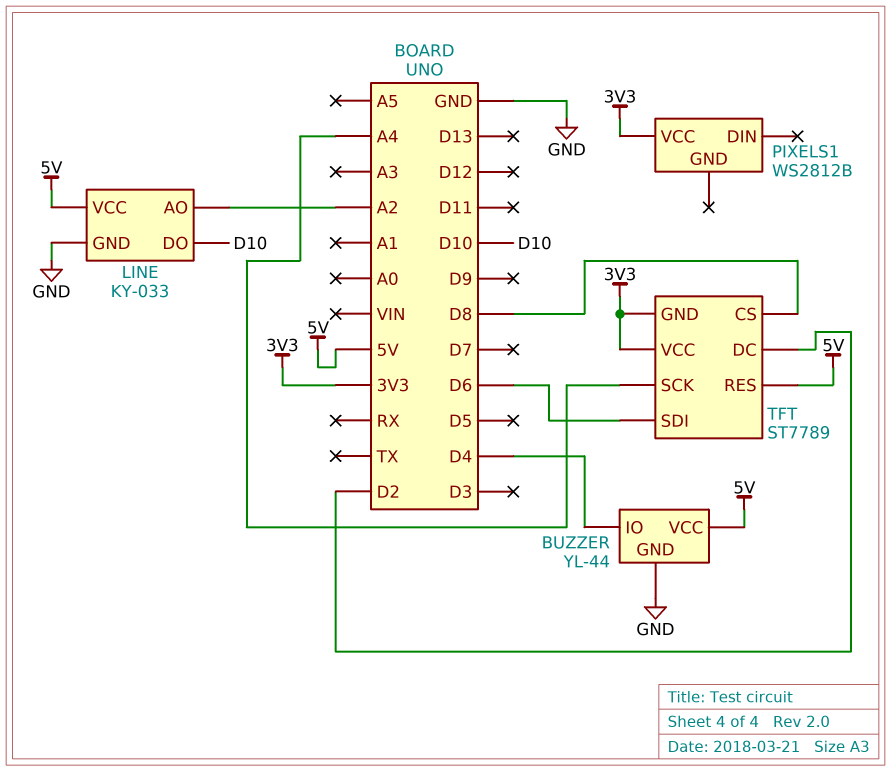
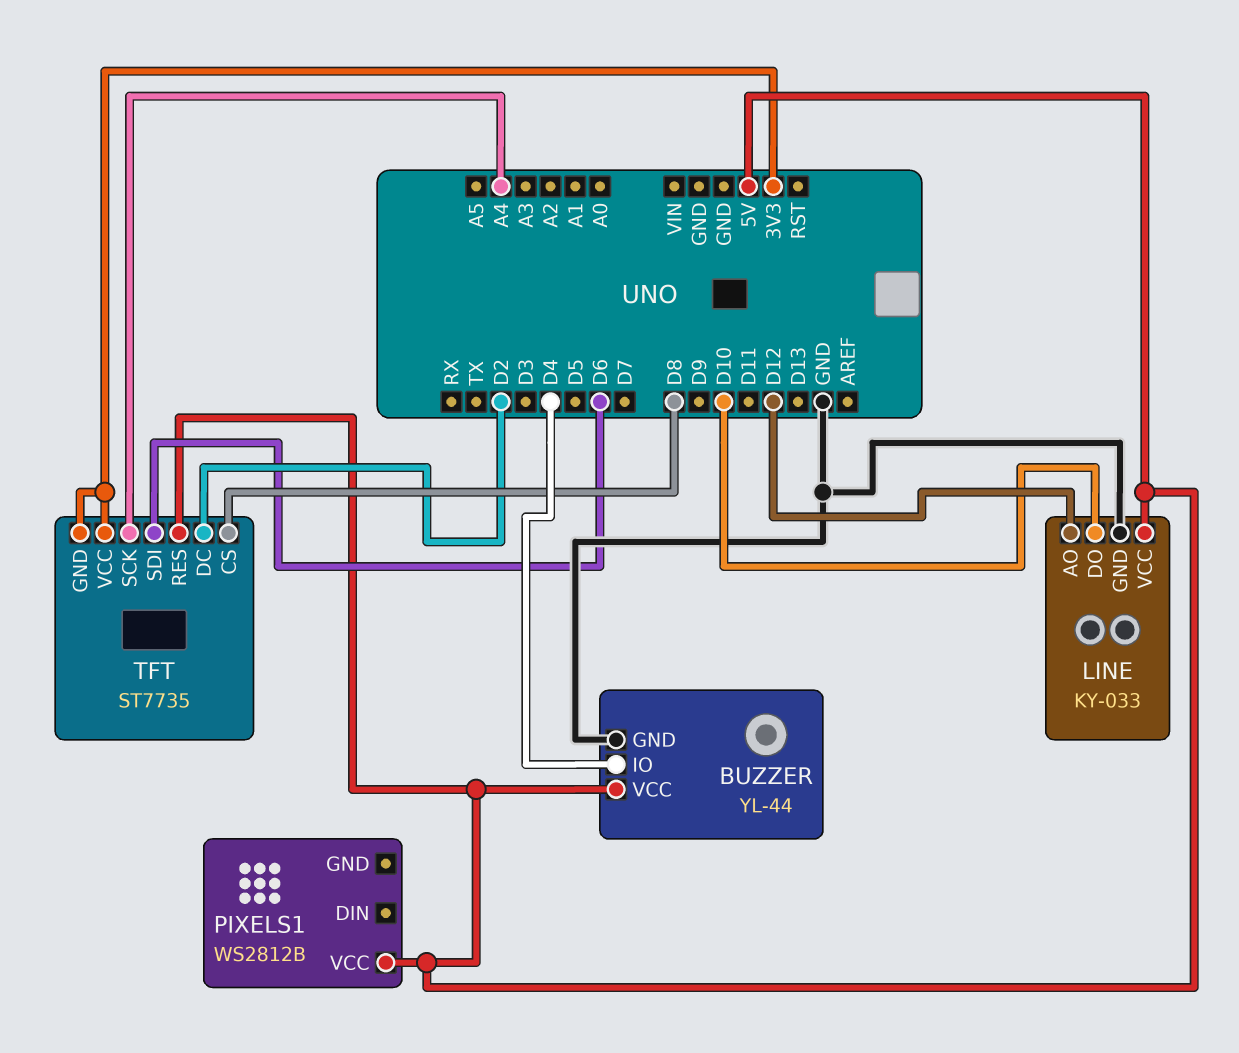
LINE pin AO: A2 -> D12
PIXELS1 pin VCC: 3V3 -> 5V
TFT: ST7789 -> ST7735

